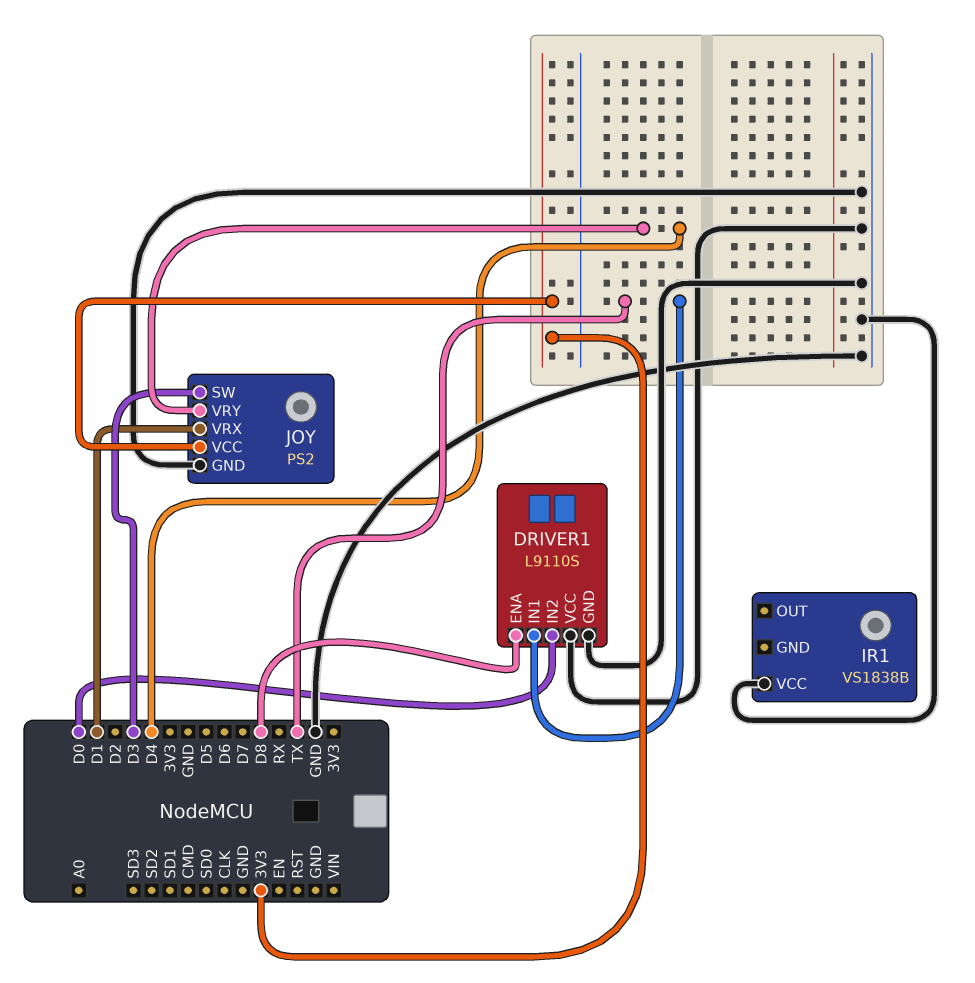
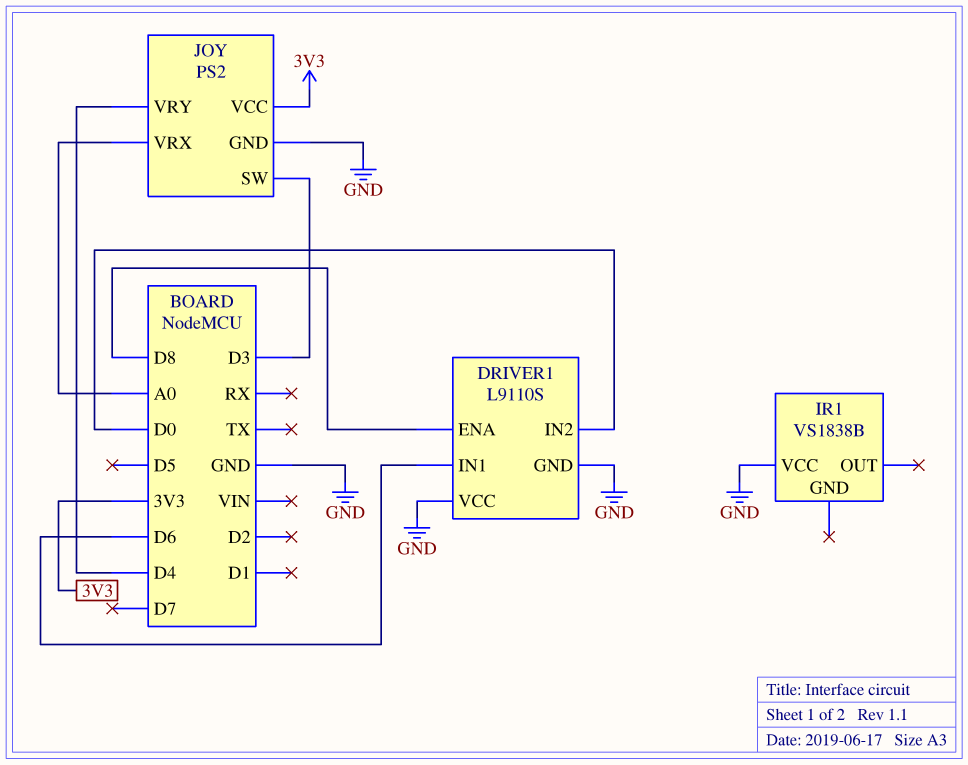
DRIVER1 pin IN1: TX -> D6
JOY pin VRX: D1 -> A0

